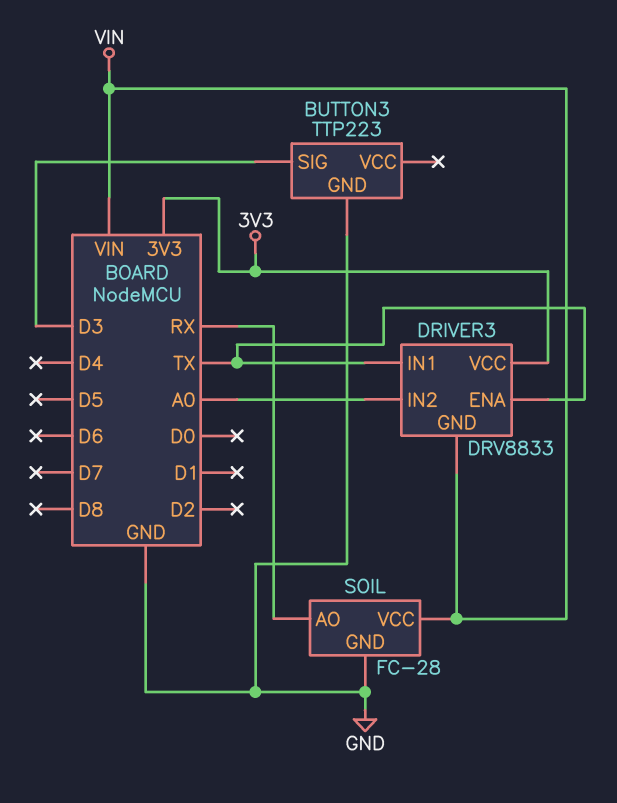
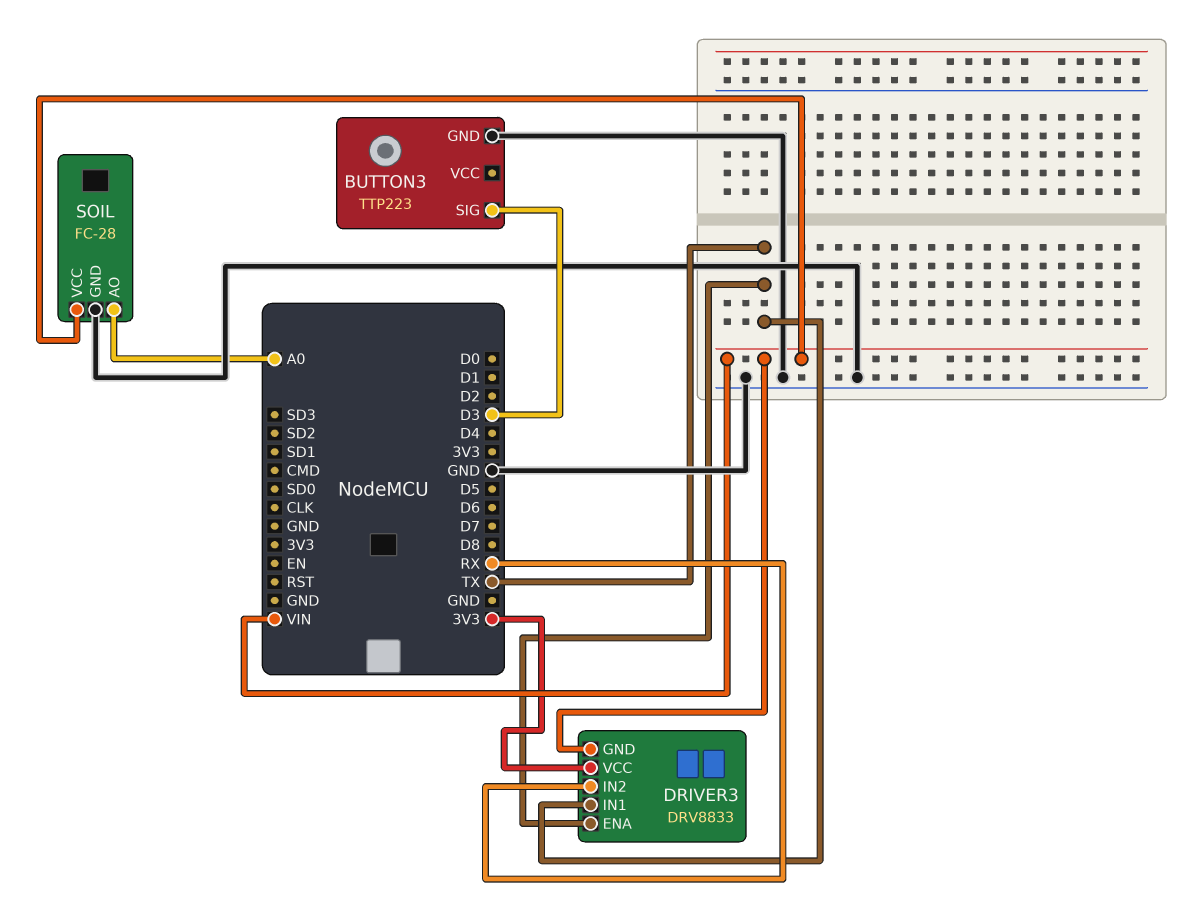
DRIVER3 pin IN2: A0 -> RX
SOIL pin AO: RX -> A0

